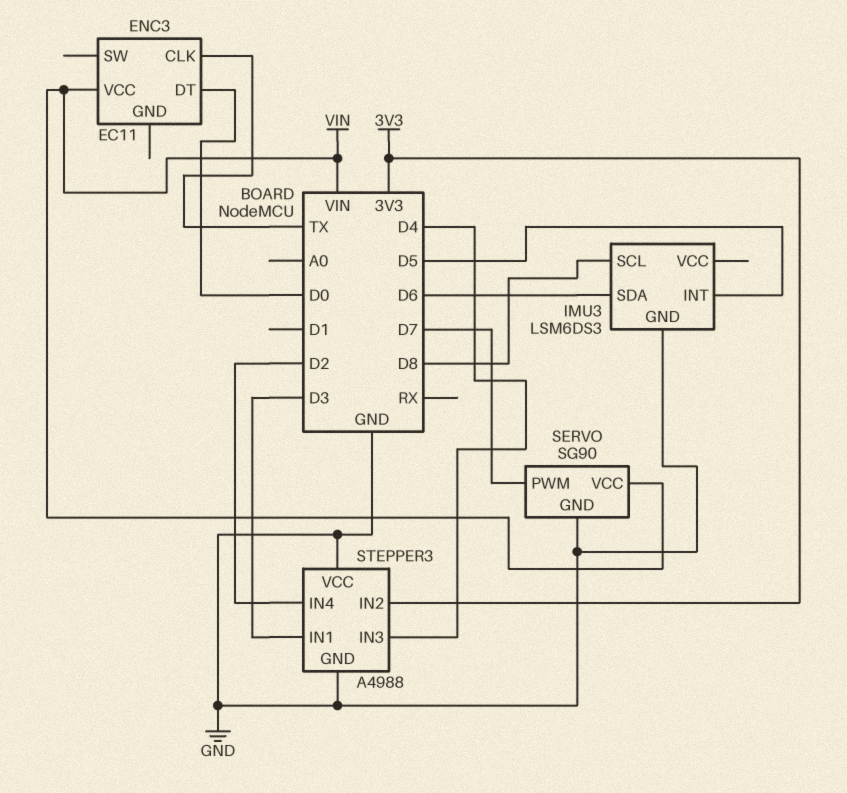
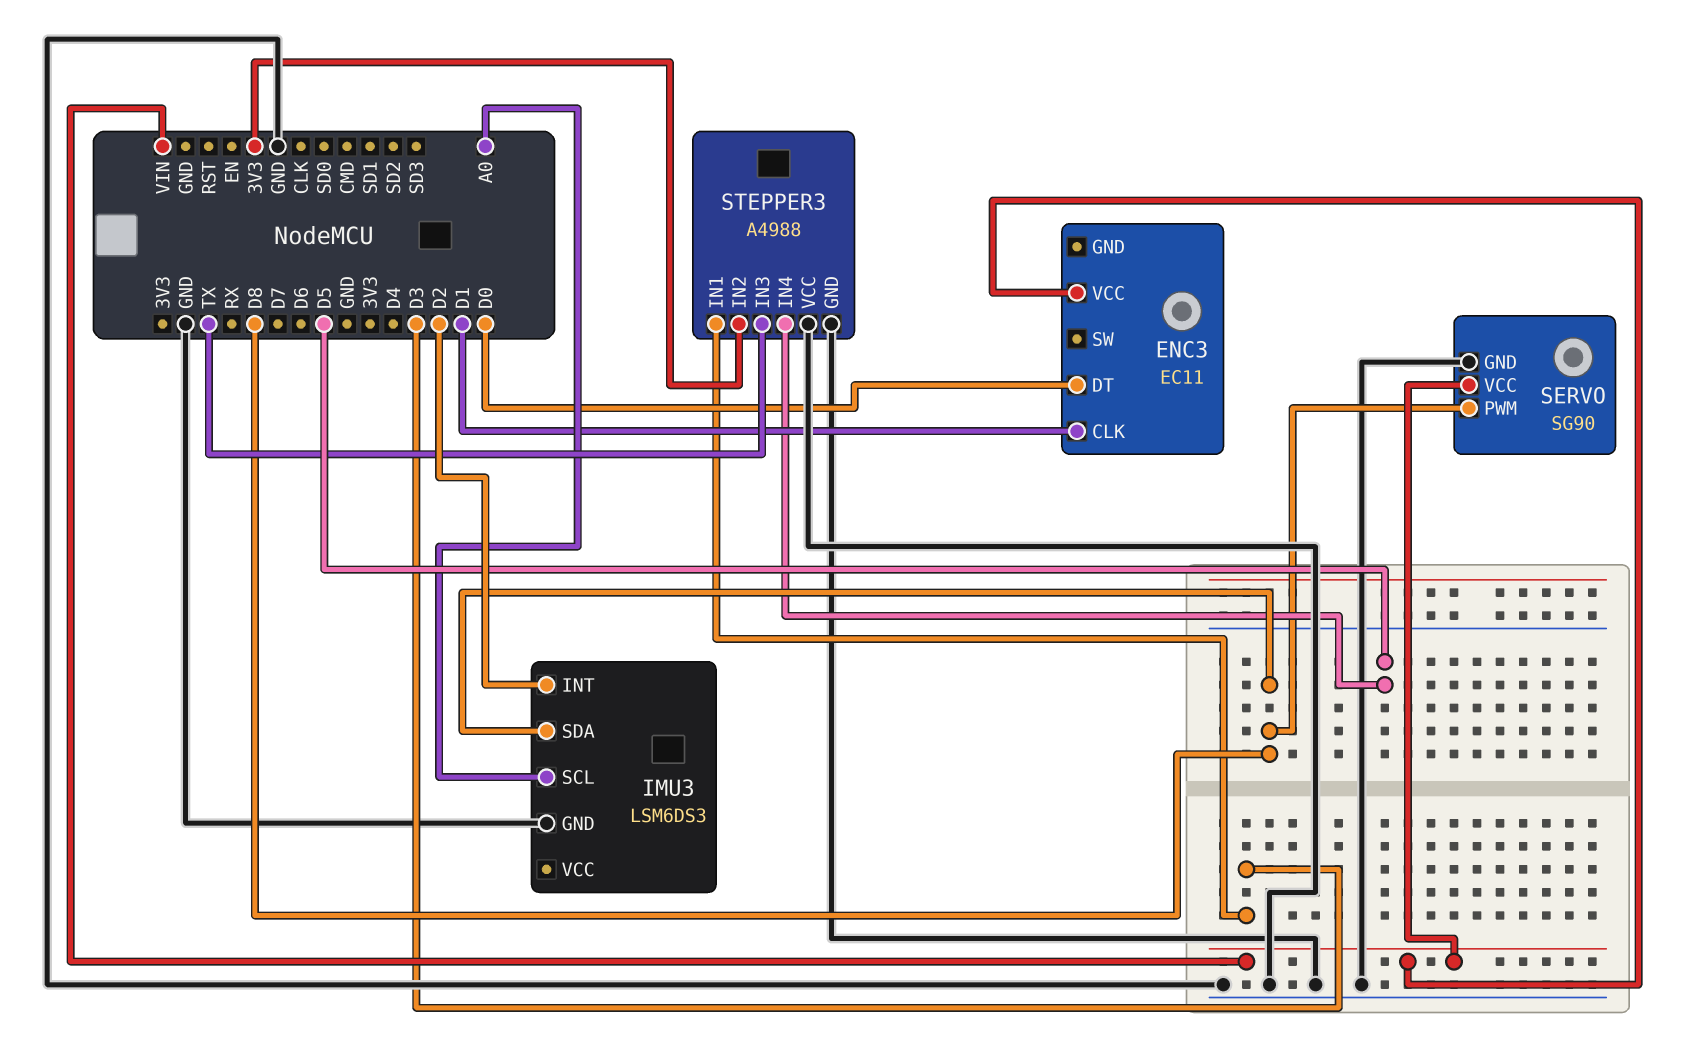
ENC3 pin CLK: TX -> D1
IMU3 pin INT: D5 -> D2
IMU3 pin SCL: D8 -> A0
IMU3 pin SDA: D6 -> D8
SERVO pin PWM: D7 -> D8
STEPPER3 pin IN3: D4 -> TX
STEPPER3 pin IN4: D2 -> D5

